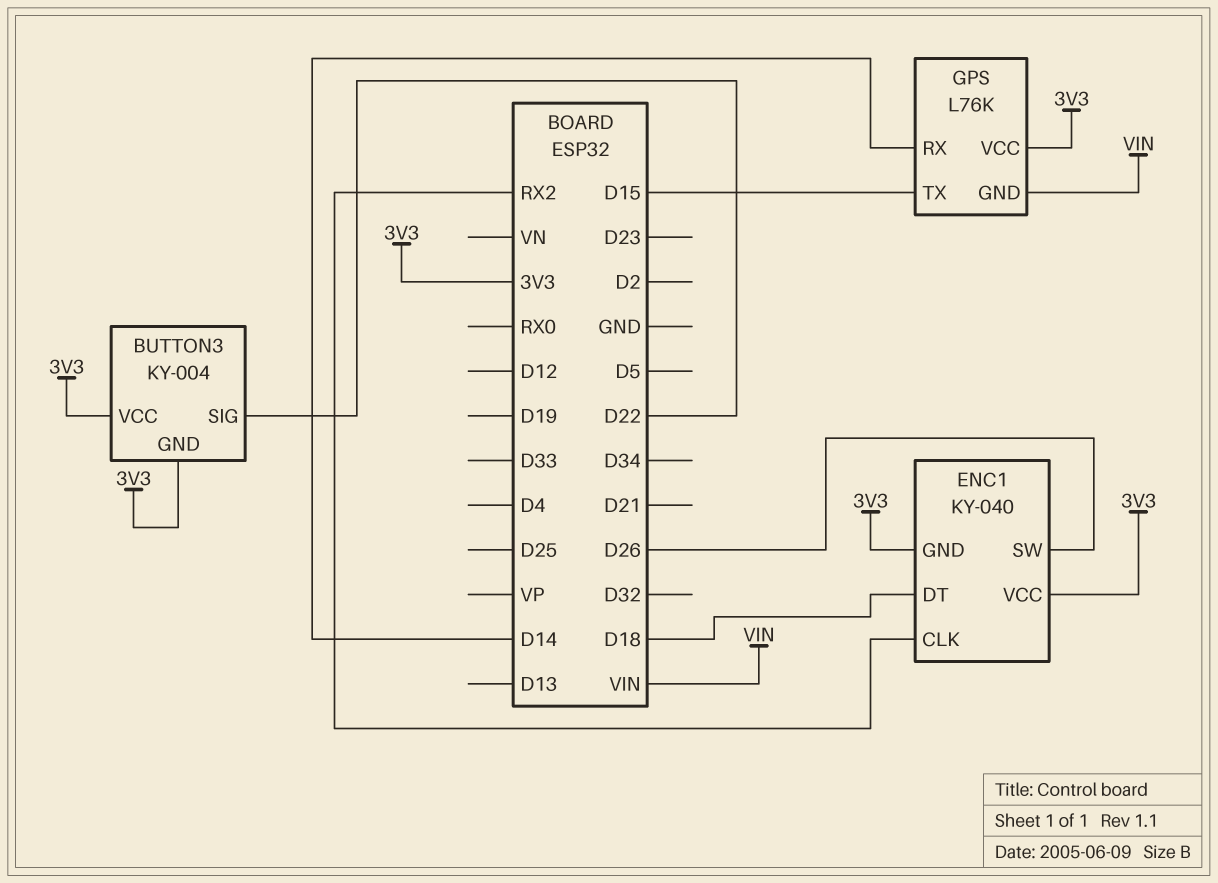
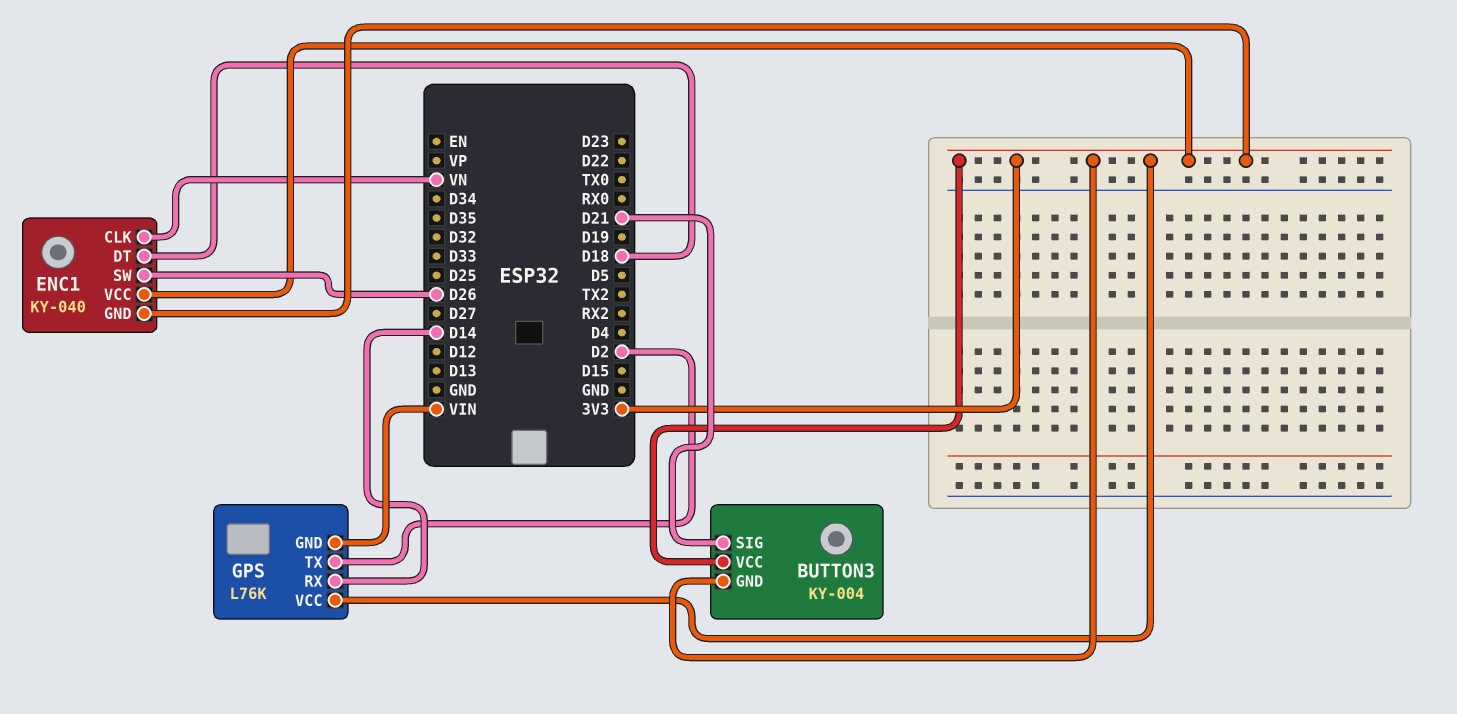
BUTTON3 pin SIG: D22 -> D21
ENC1 pin CLK: RX2 -> VN
GPS pin TX: D15 -> D2

